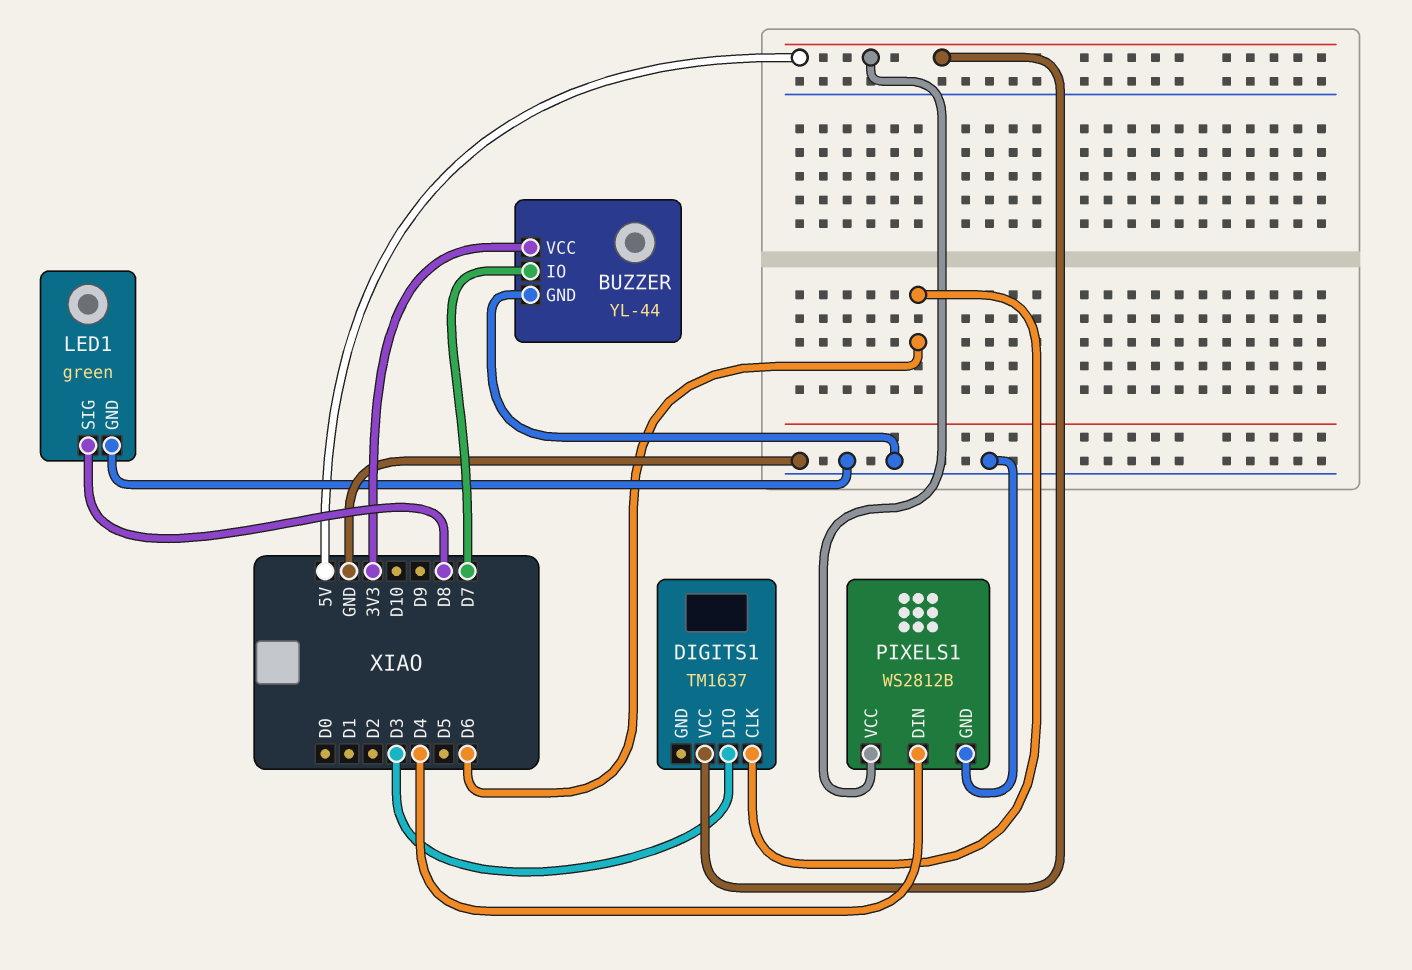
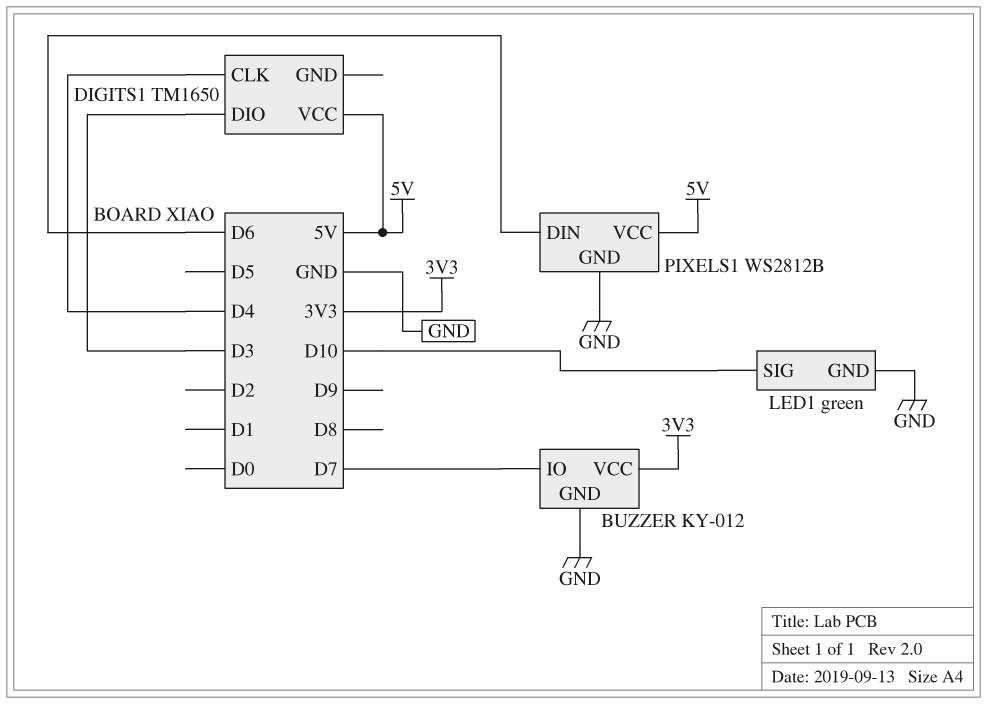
BUZZER: YL-44 -> KY-012
DIGITS1: TM1637 -> TM1650
DIGITS1 pin CLK: D6 -> D4
LED1 pin SIG: D8 -> D10
PIXELS1 pin DIN: D4 -> D6

